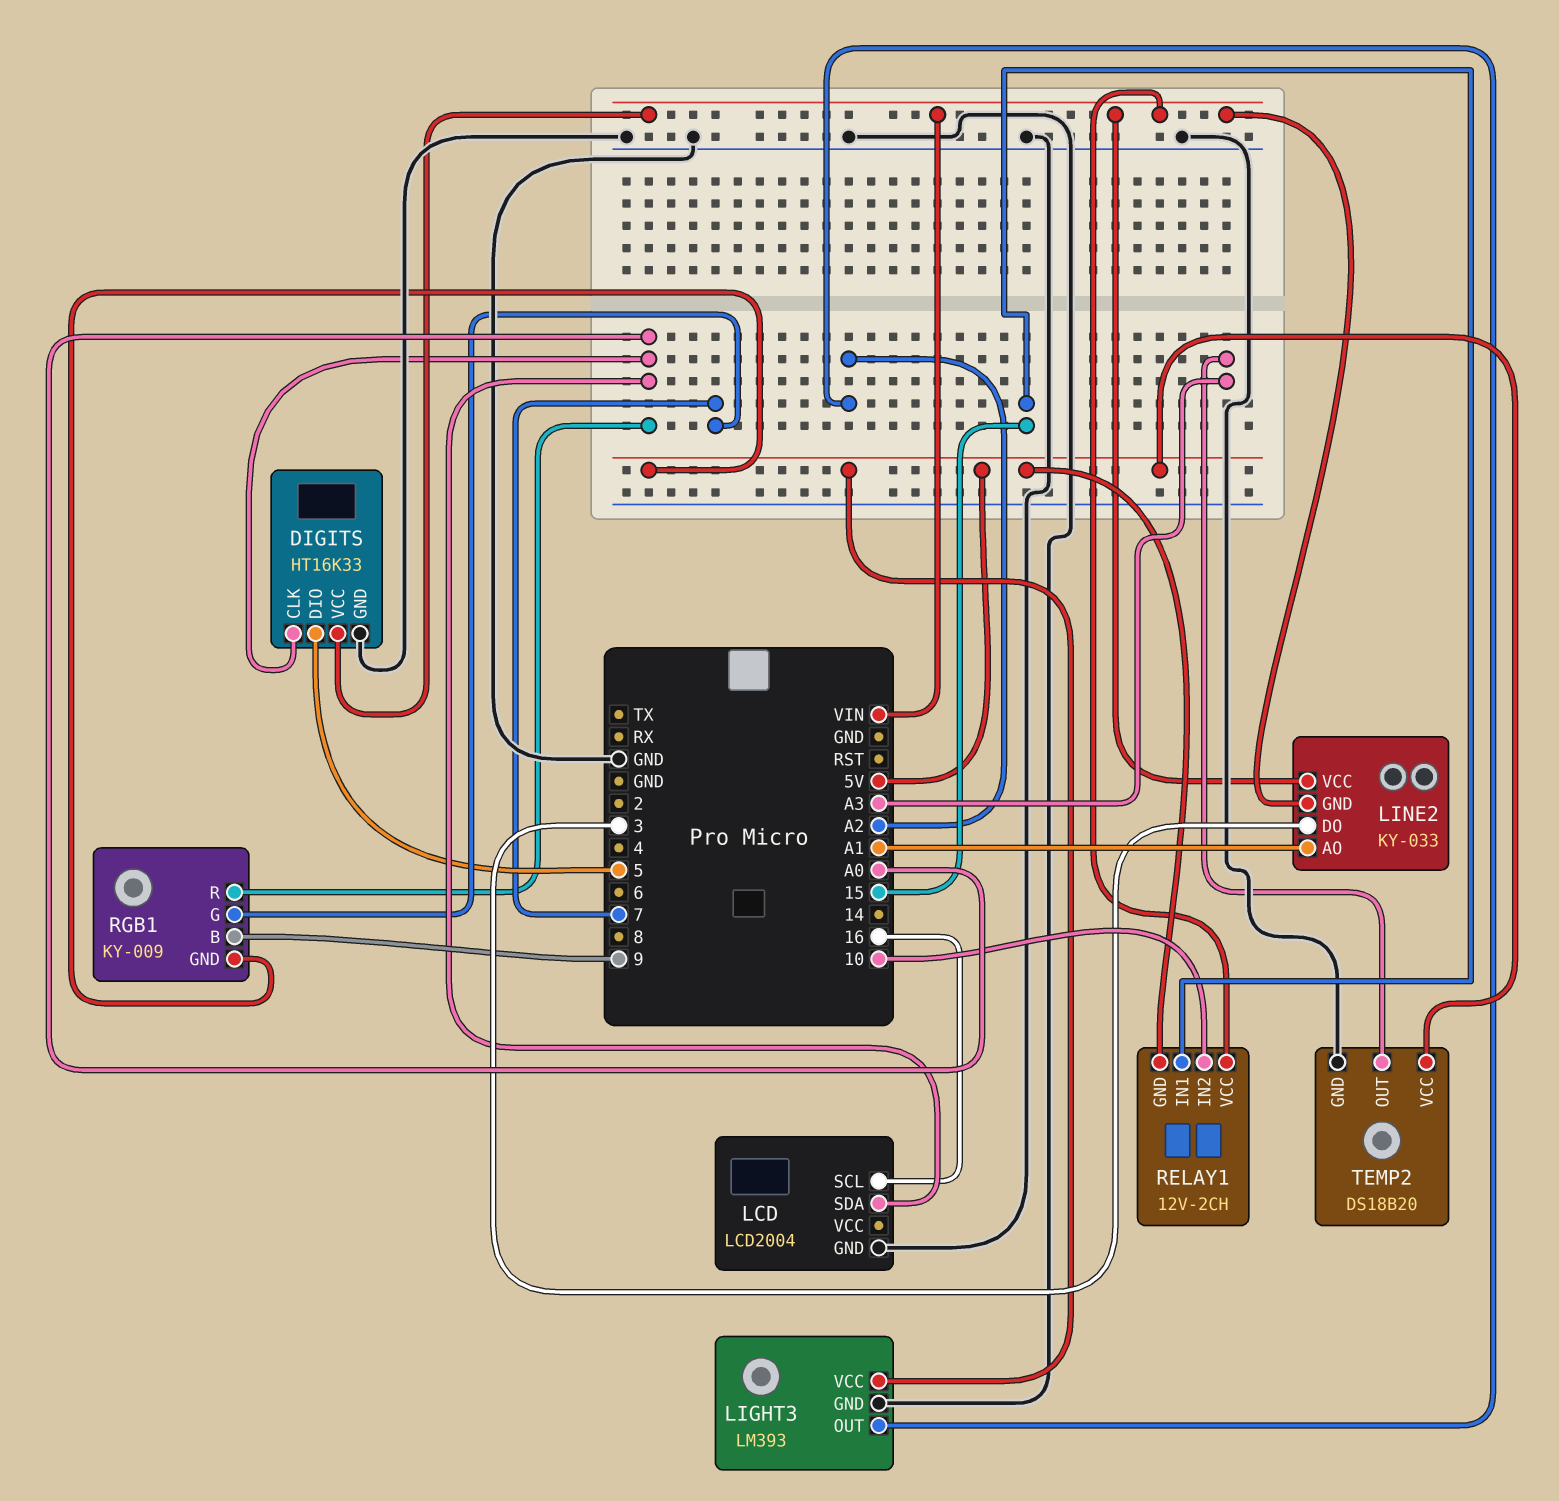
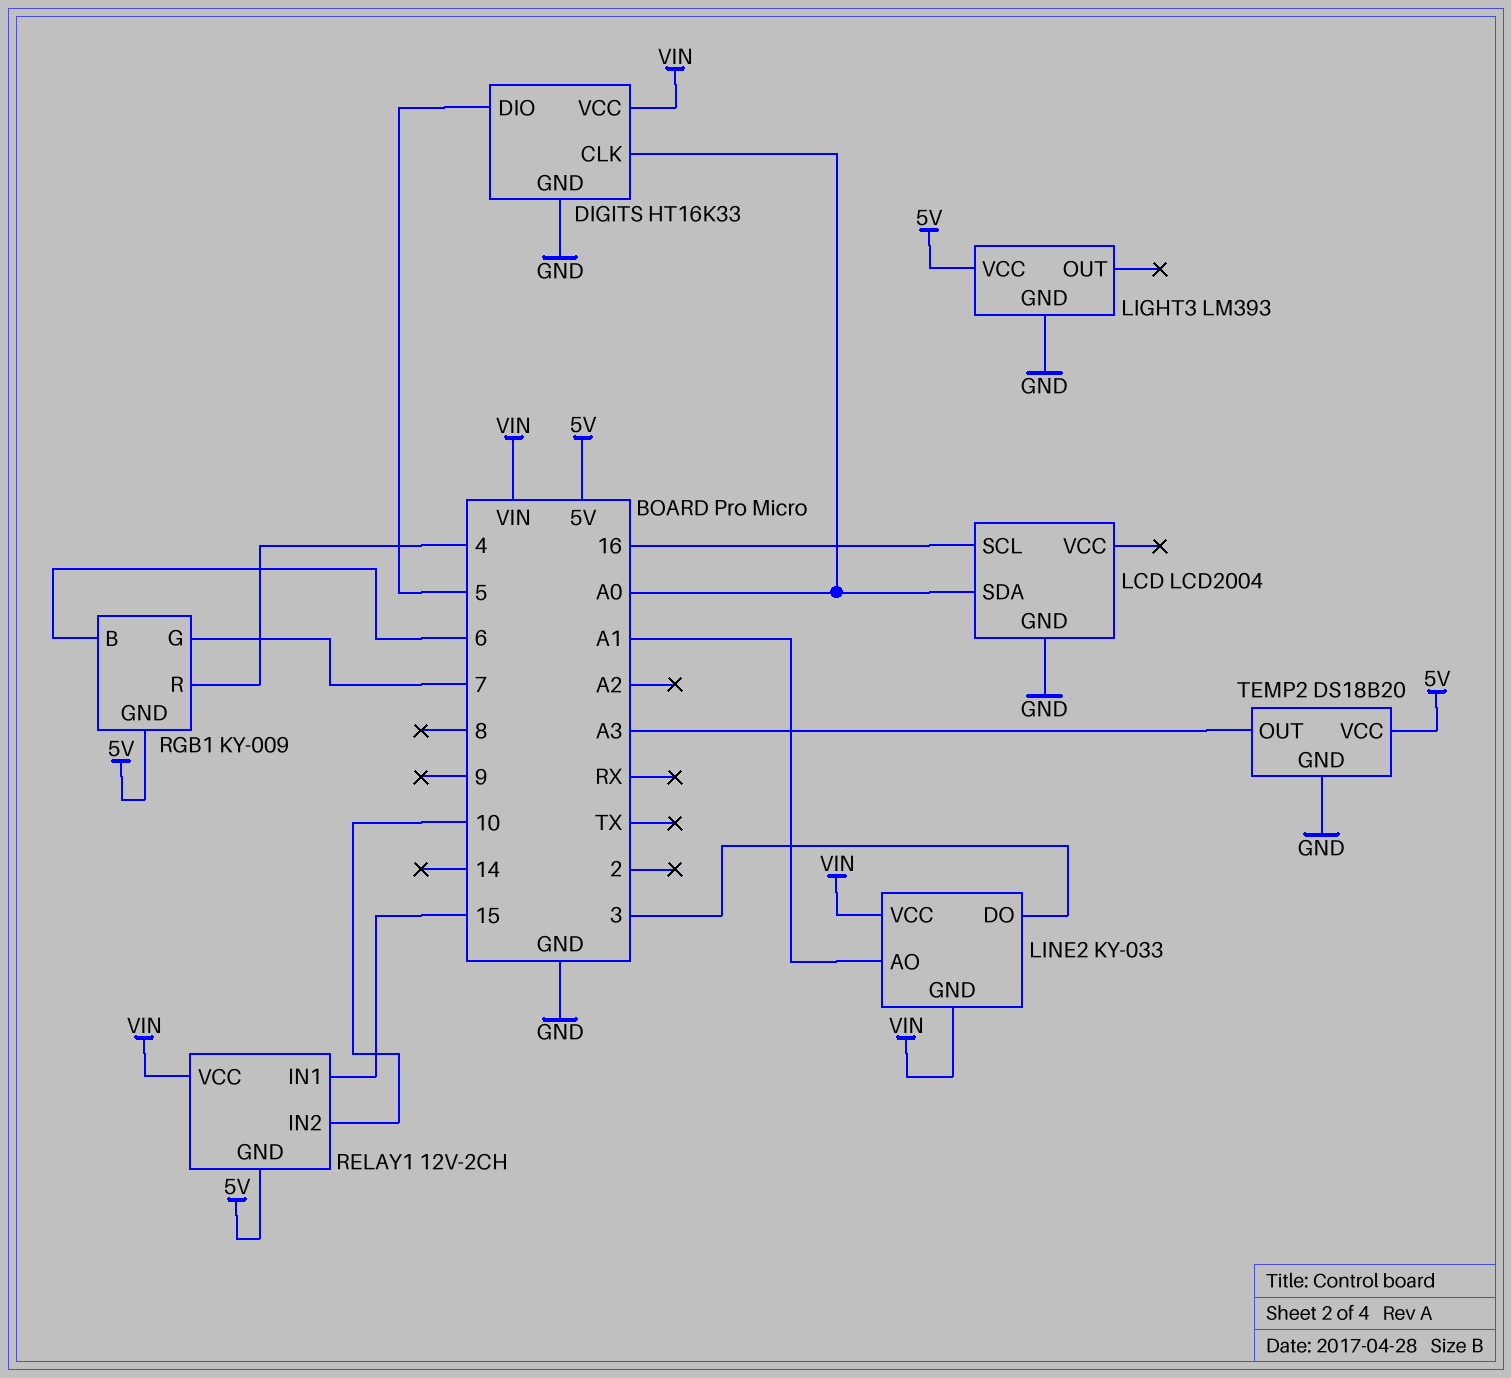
LIGHT3 pin OUT: A2 -> none
RGB1 pin B: 9 -> 6
RGB1 pin R: A0 -> 4

